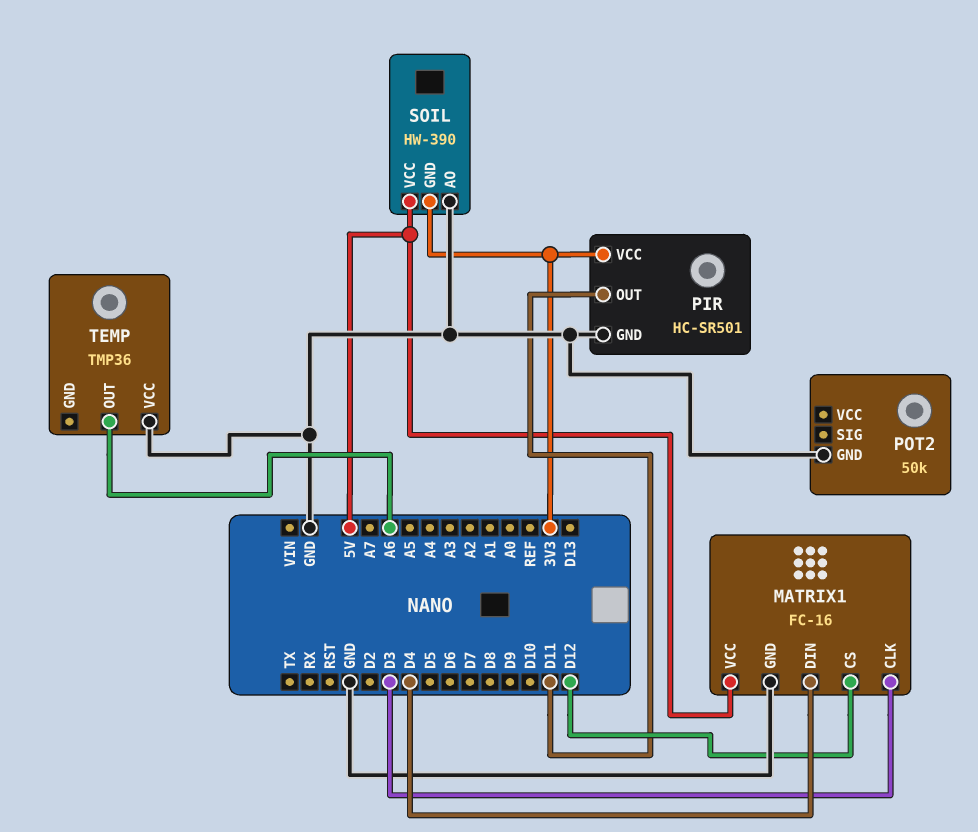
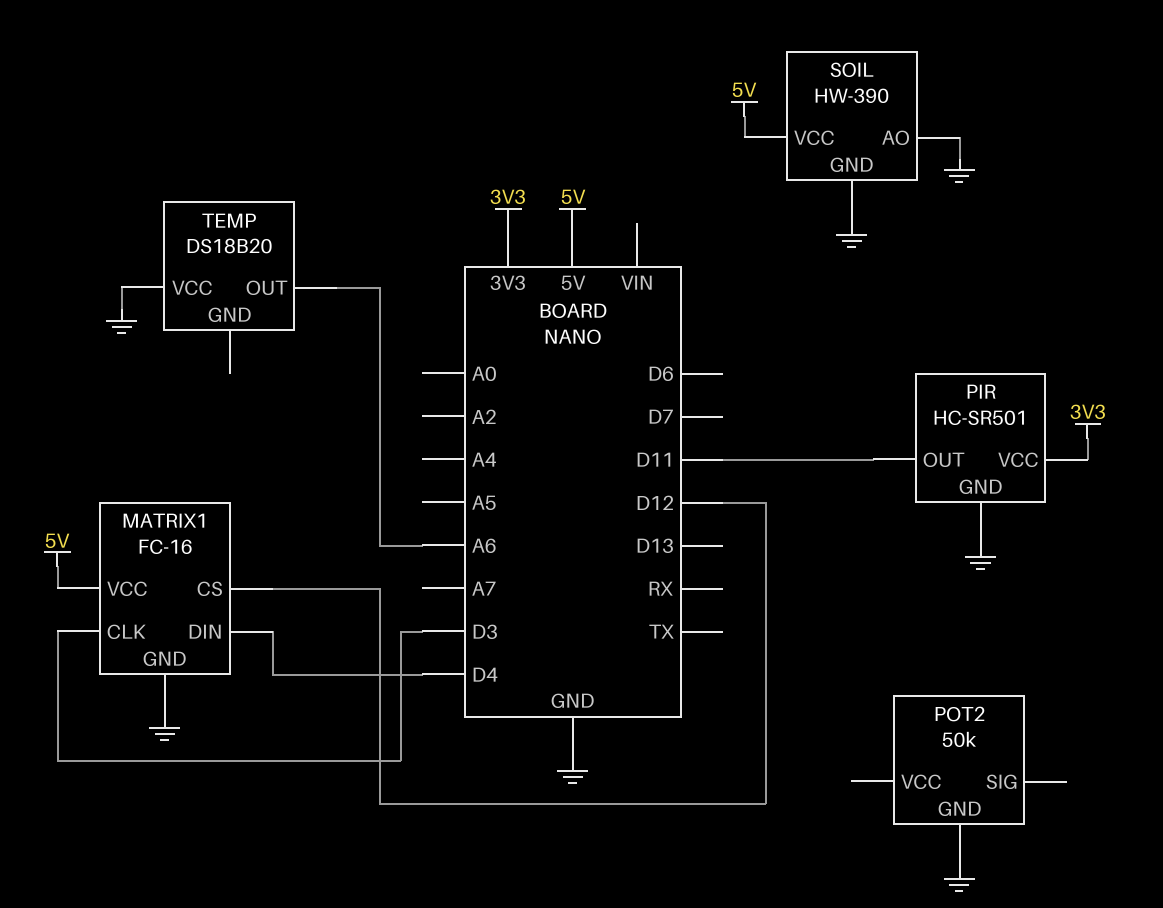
SOIL pin GND: 3V3 -> GND
TEMP: TMP36 -> DS18B20

